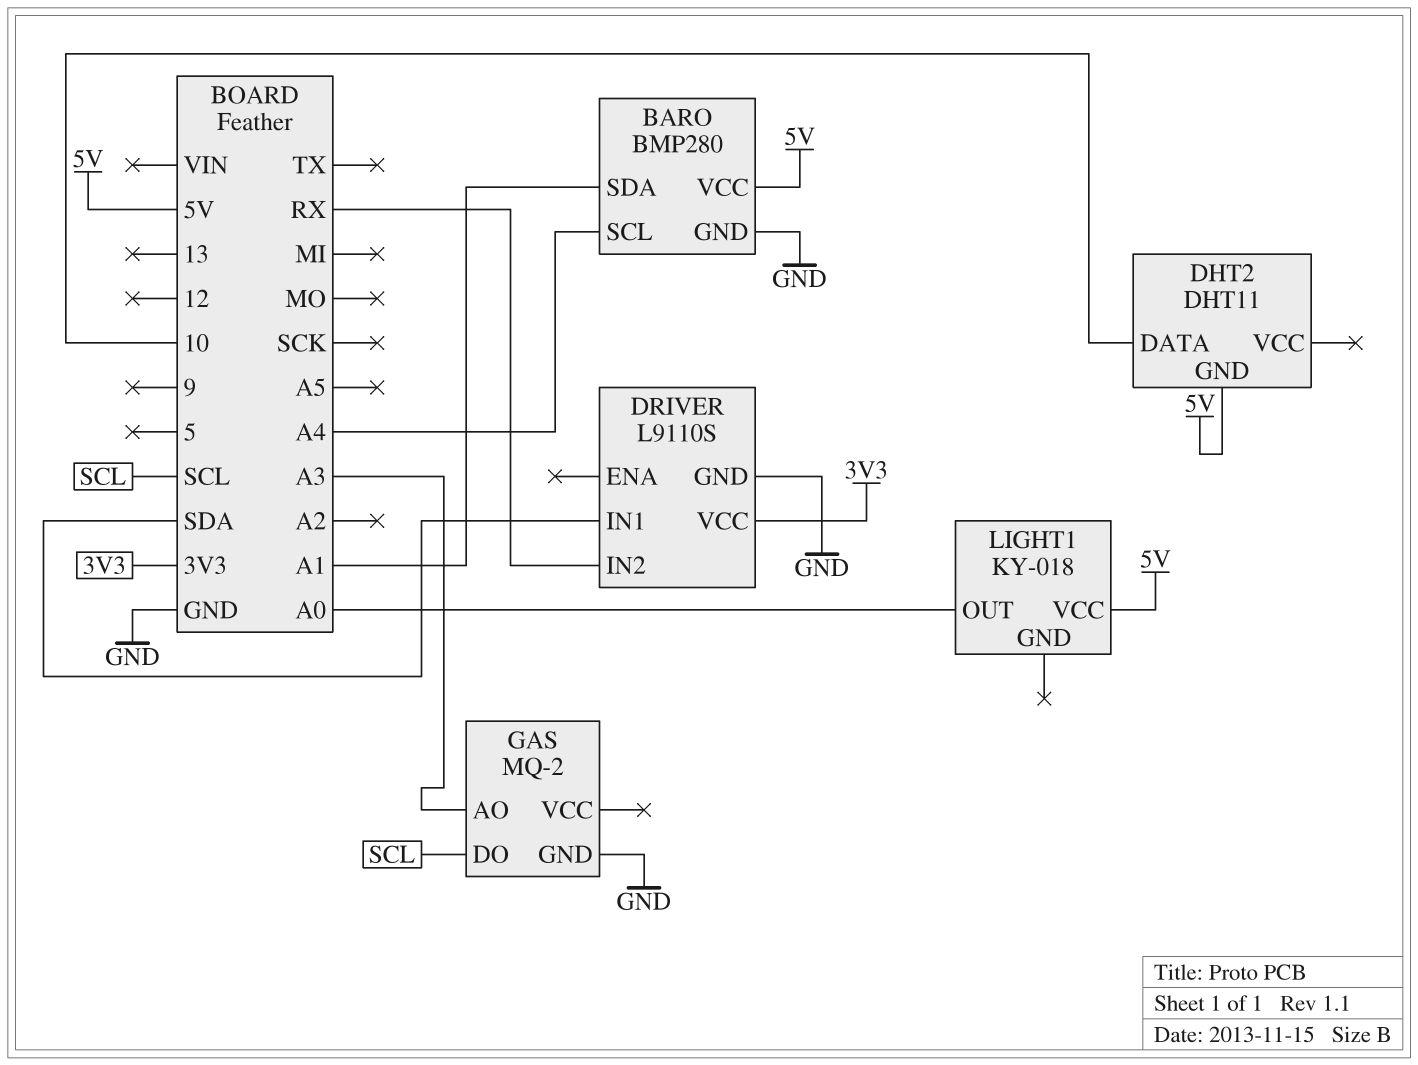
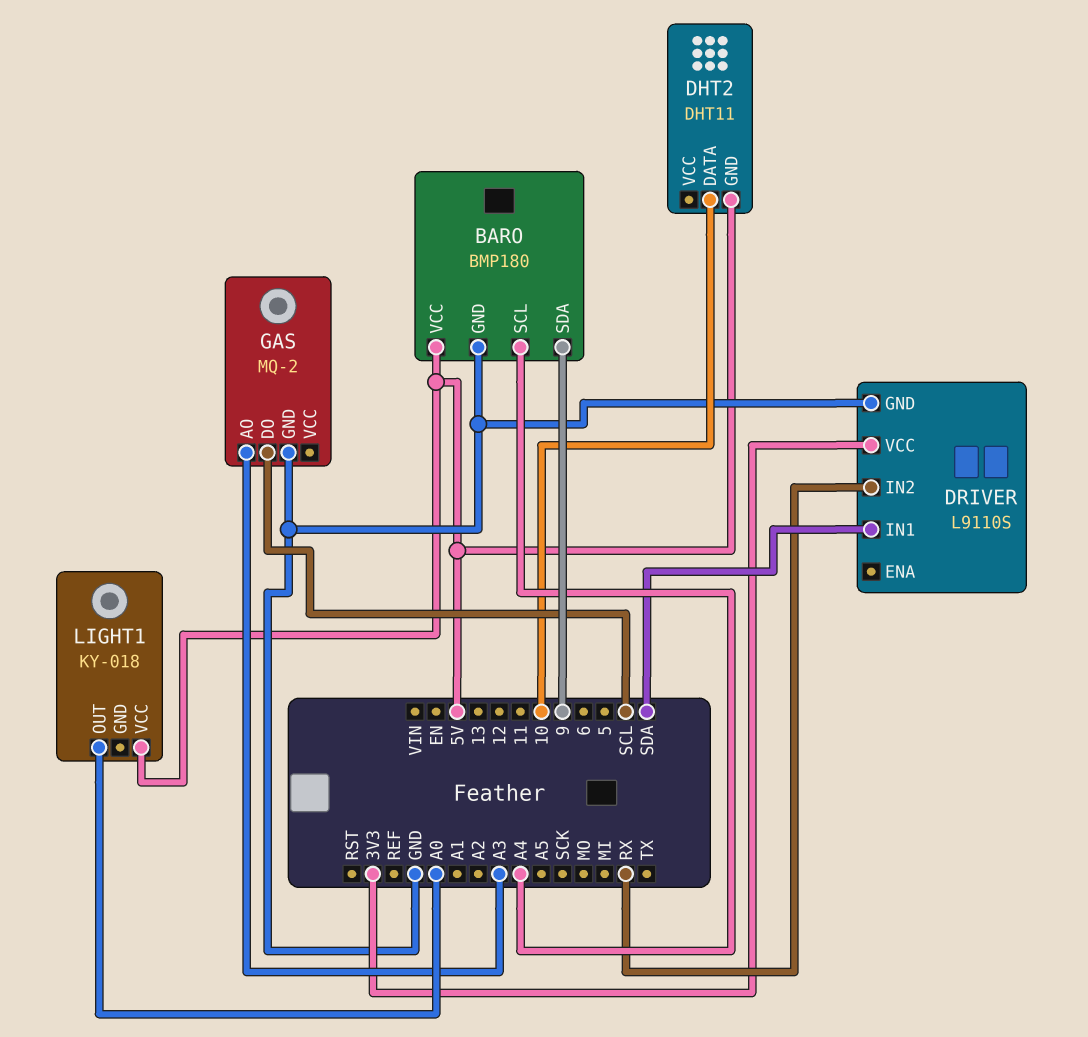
BARO: BMP280 -> BMP180
BARO pin SDA: A1 -> 9

